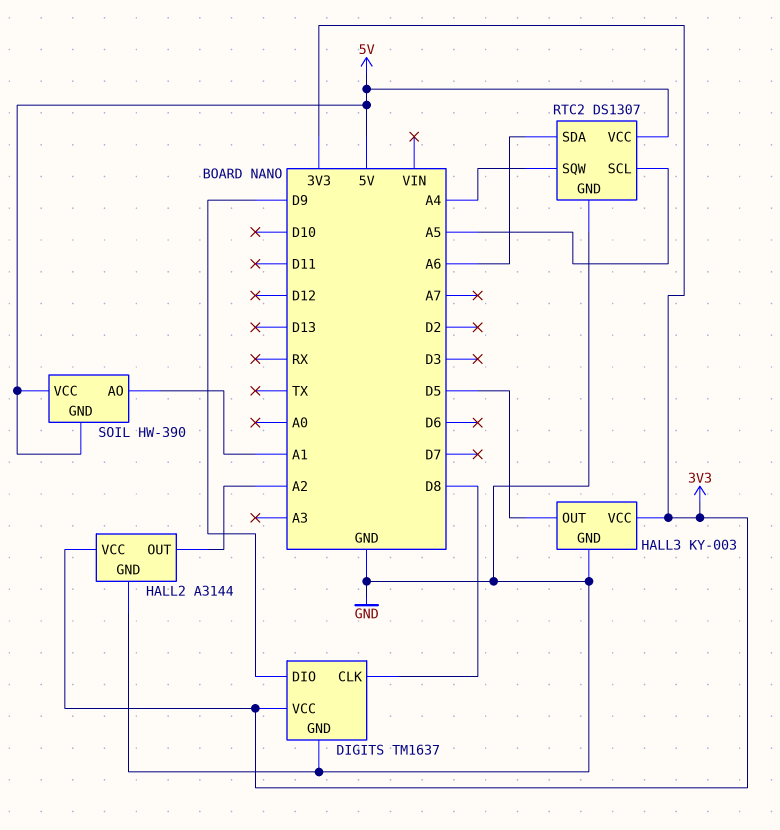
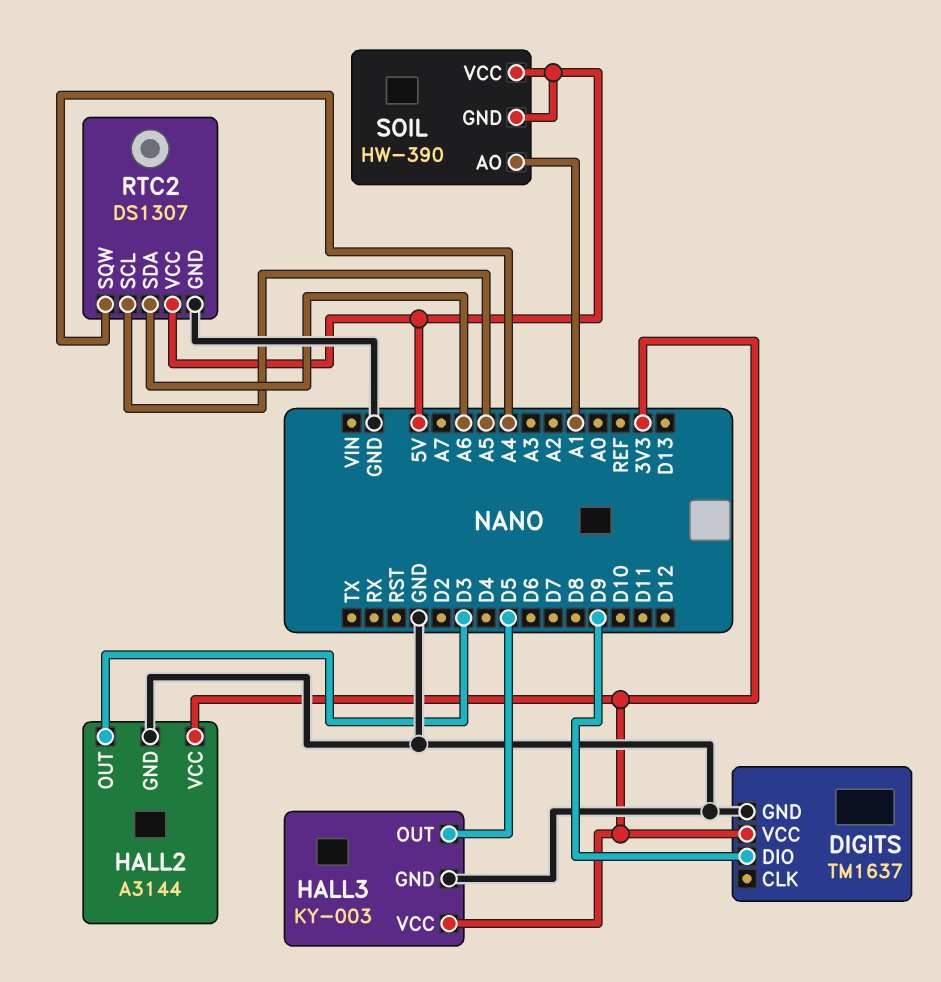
DIGITS pin CLK: D8 -> none
HALL2 pin OUT: A2 -> D3

